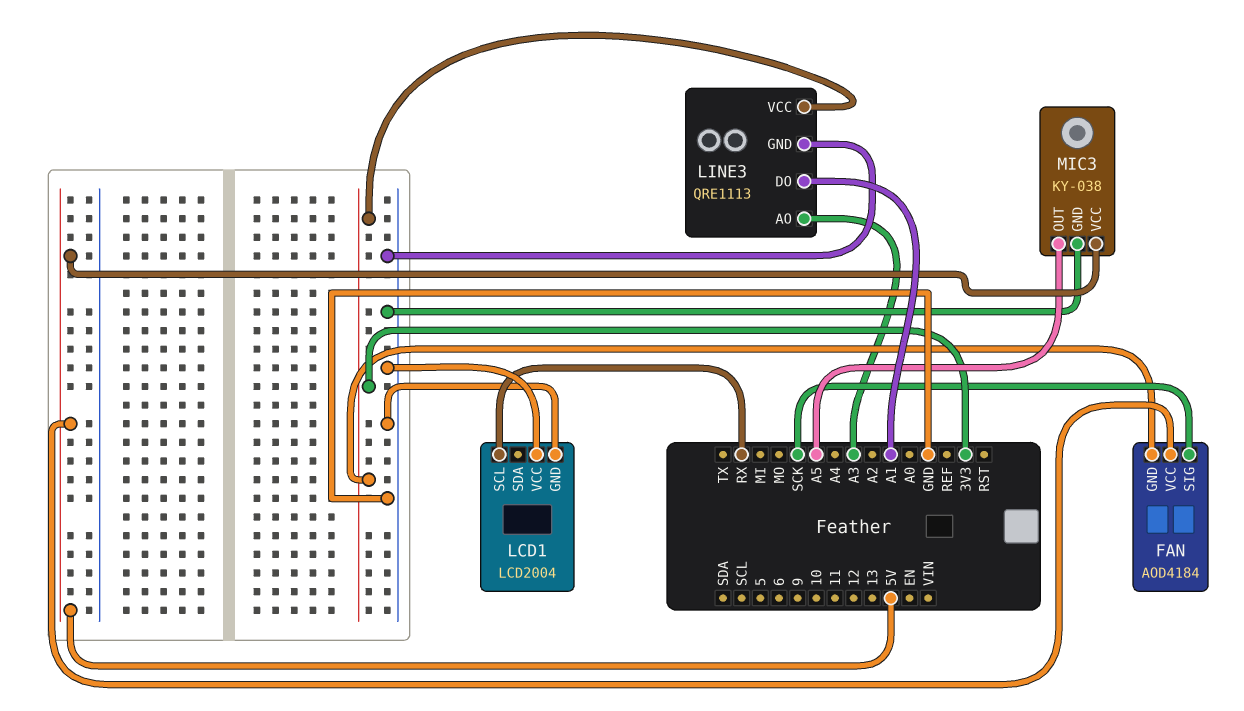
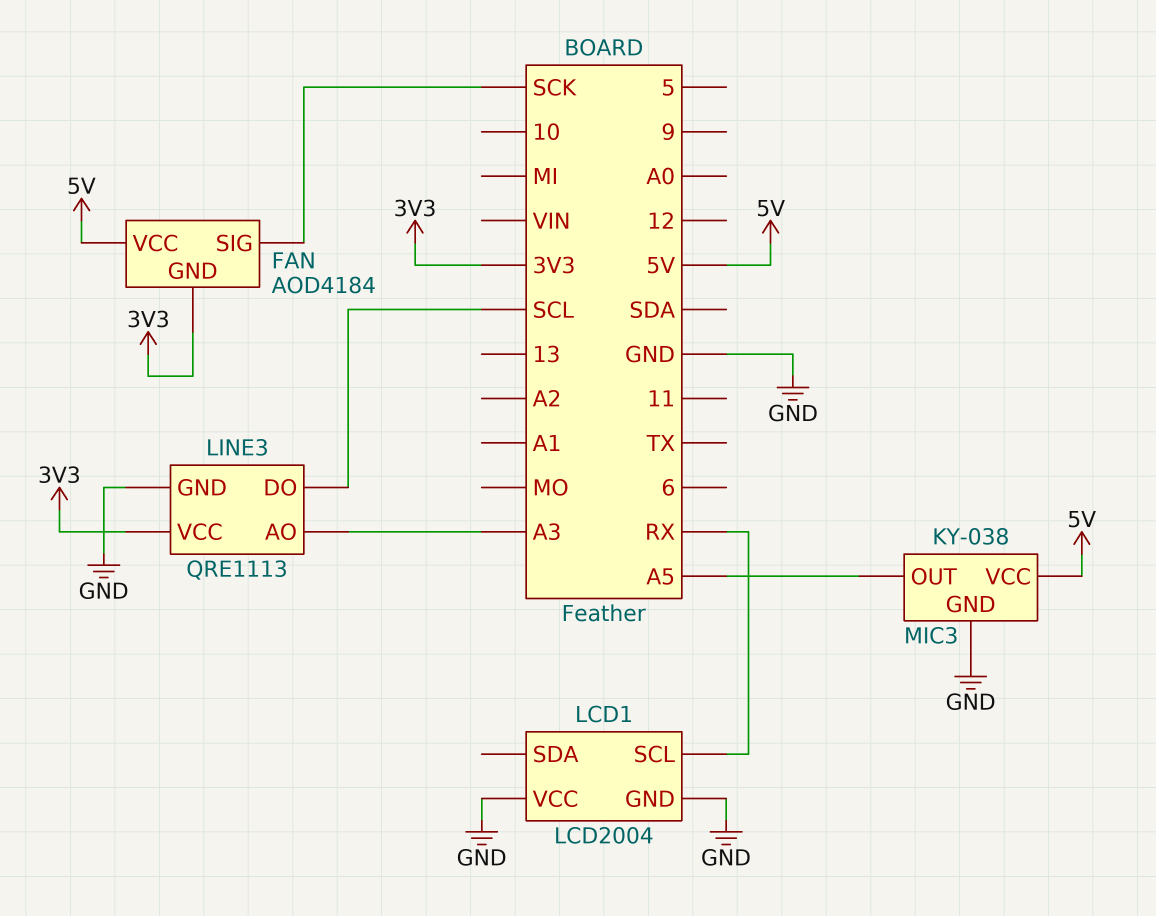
LINE3 pin DO: A1 -> SCL

